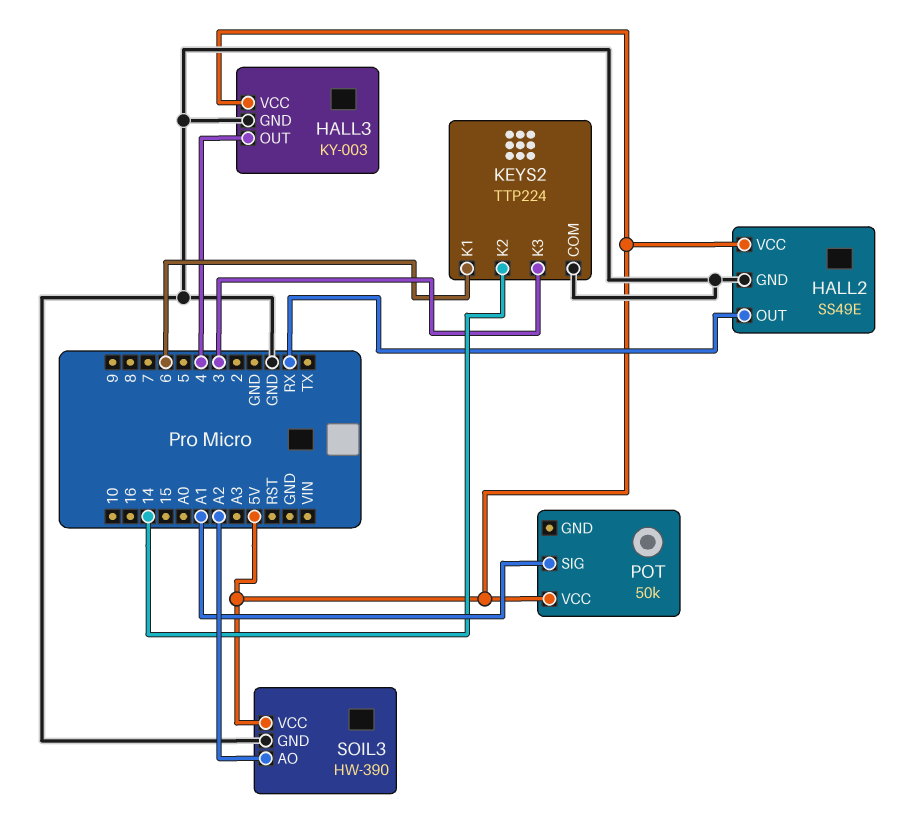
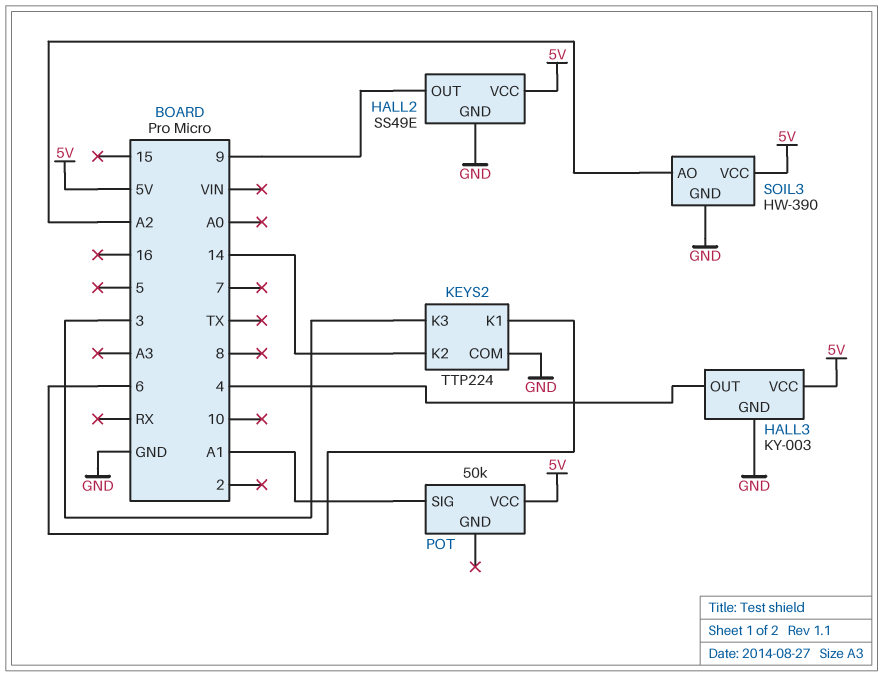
HALL2 pin OUT: RX -> 9

